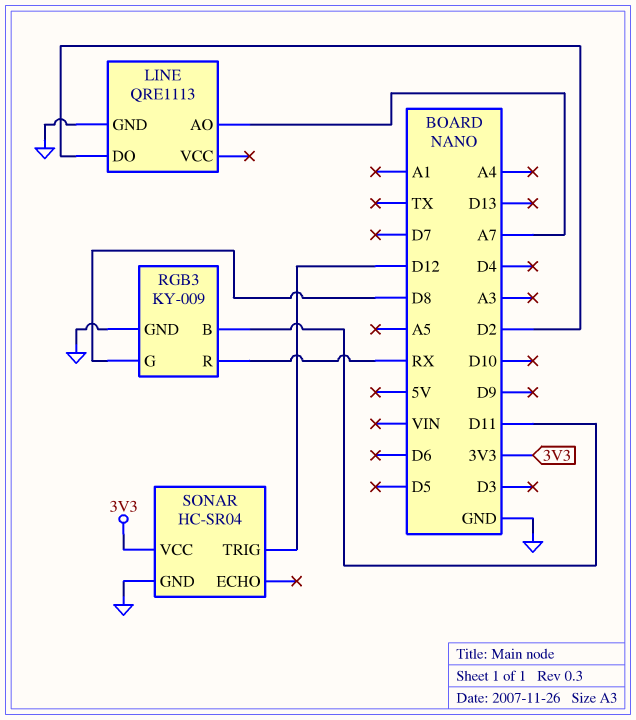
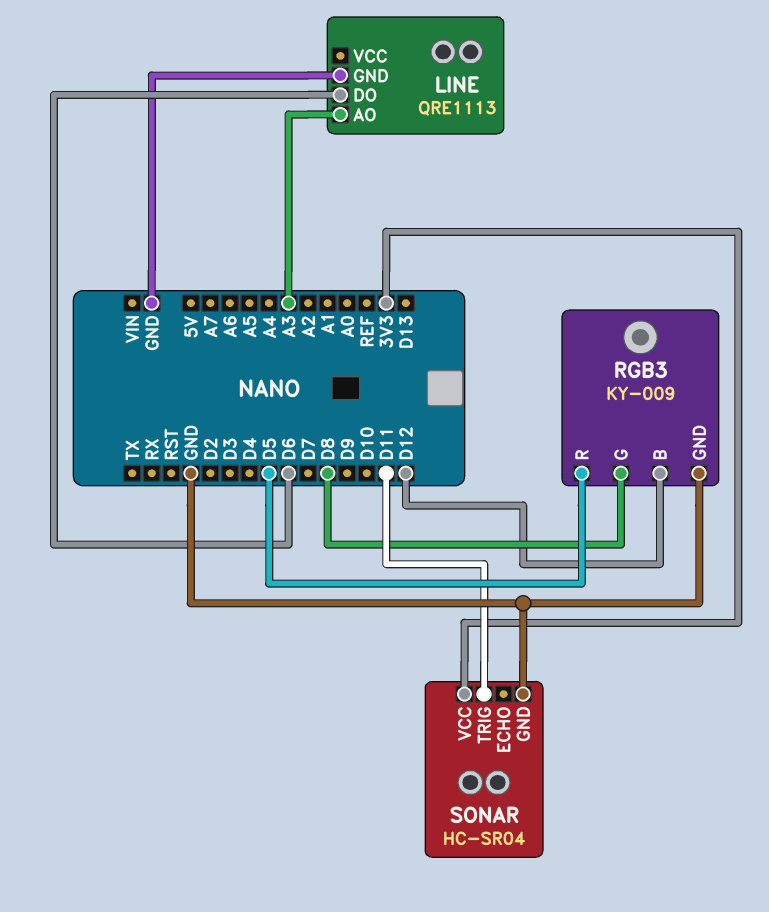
LINE pin AO: A7 -> A3
LINE pin DO: D2 -> D6
RGB3 pin B: D11 -> D12
RGB3 pin R: RX -> D5
SONAR pin TRIG: D12 -> D11

